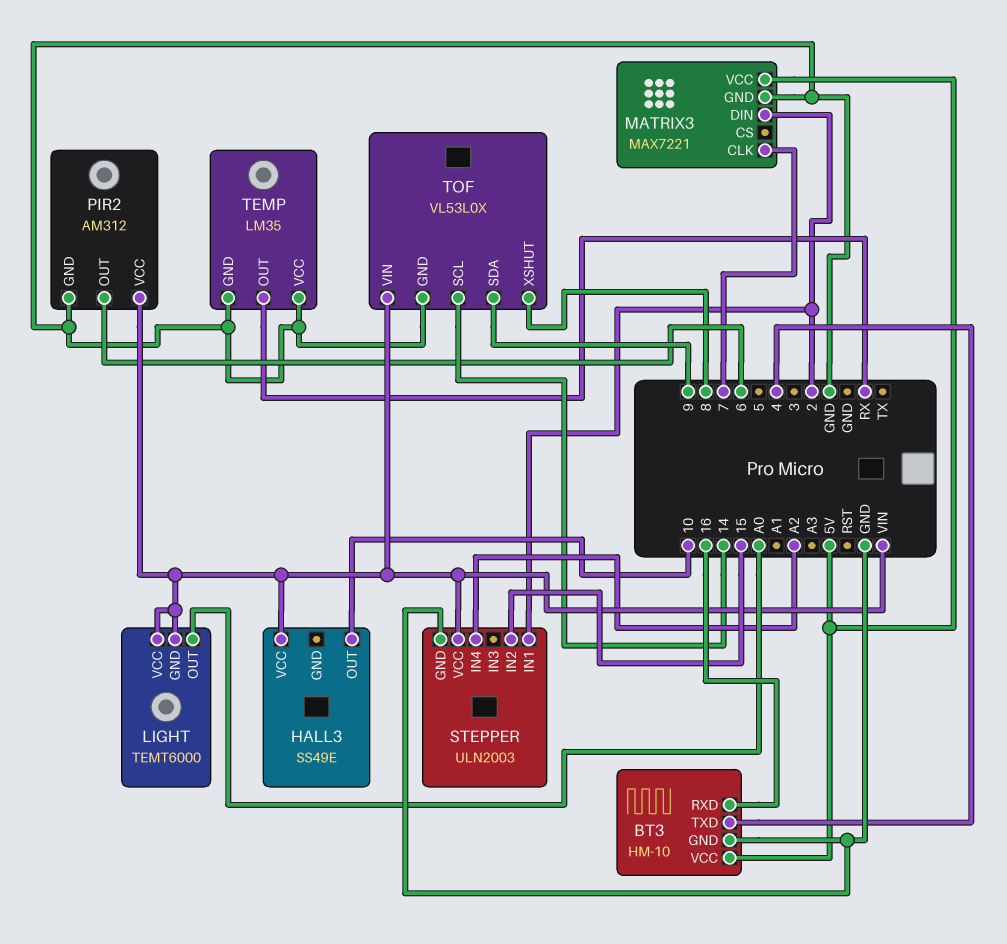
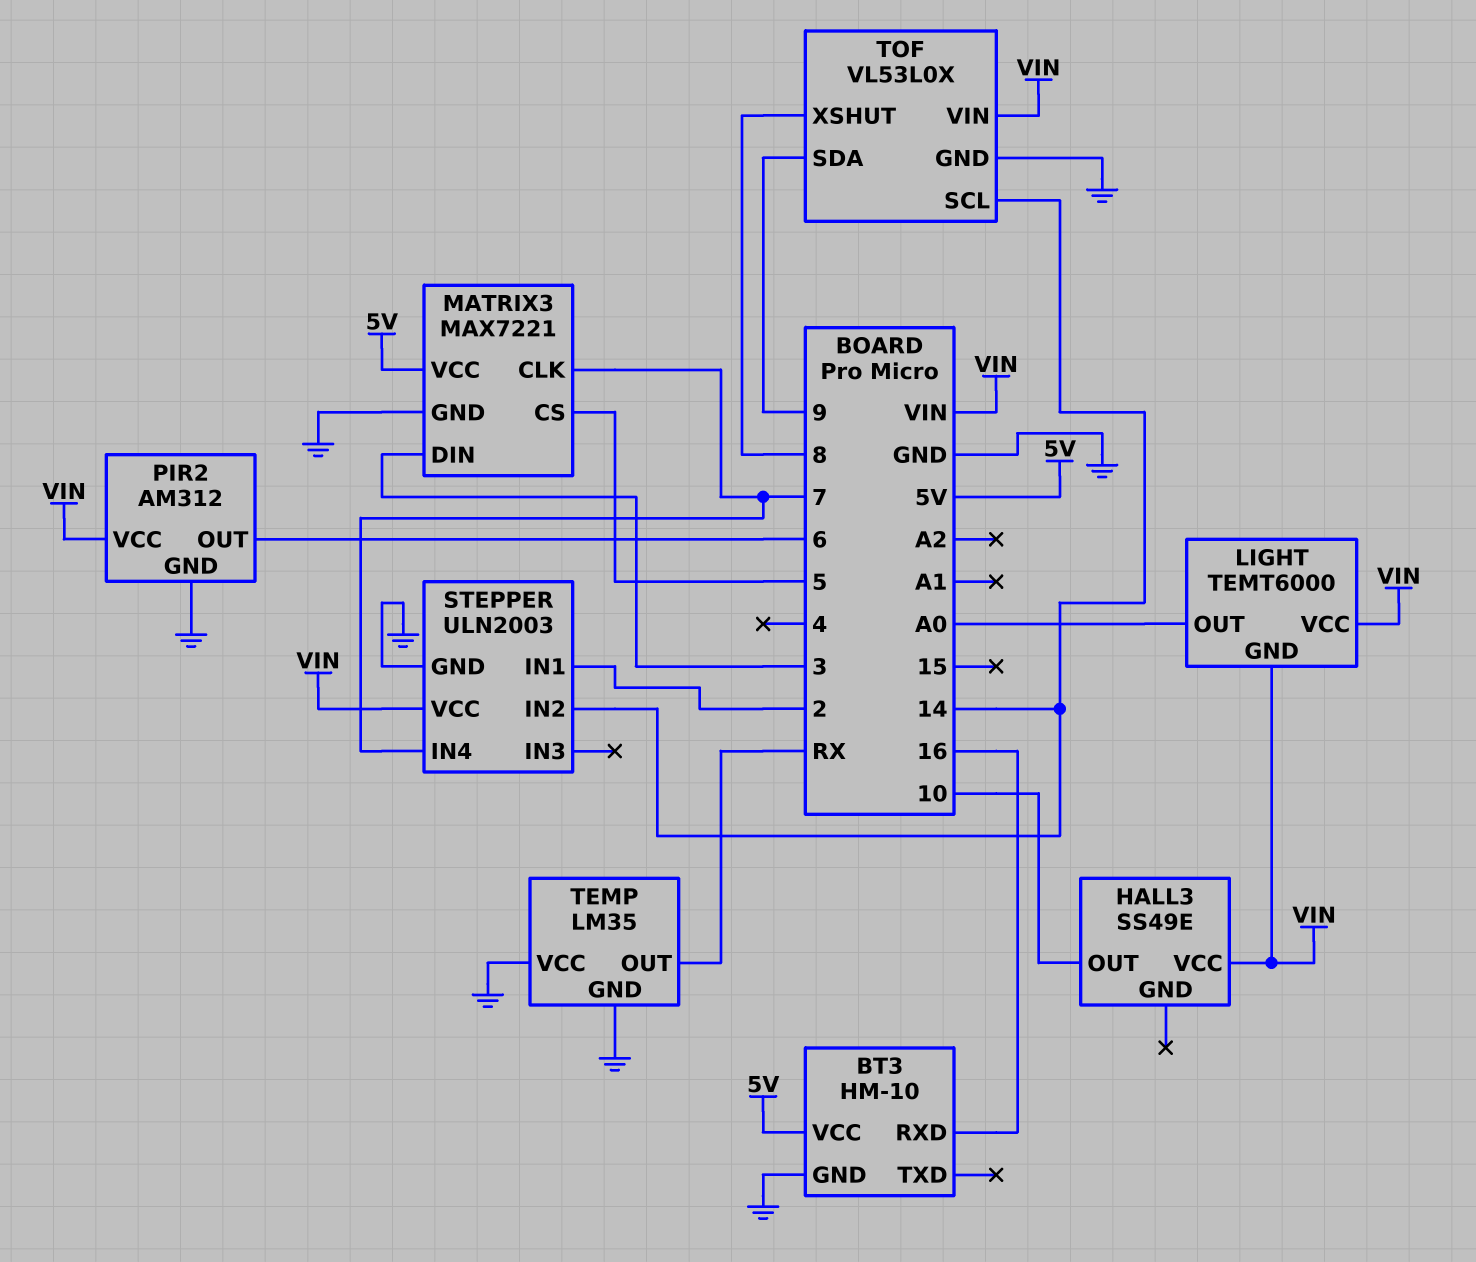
BT3 pin TXD: 4 -> none
MATRIX3 pin CS: none -> 5
MATRIX3 pin DIN: 2 -> 3
STEPPER pin IN2: 15 -> 14
STEPPER pin IN4: A2 -> 7

